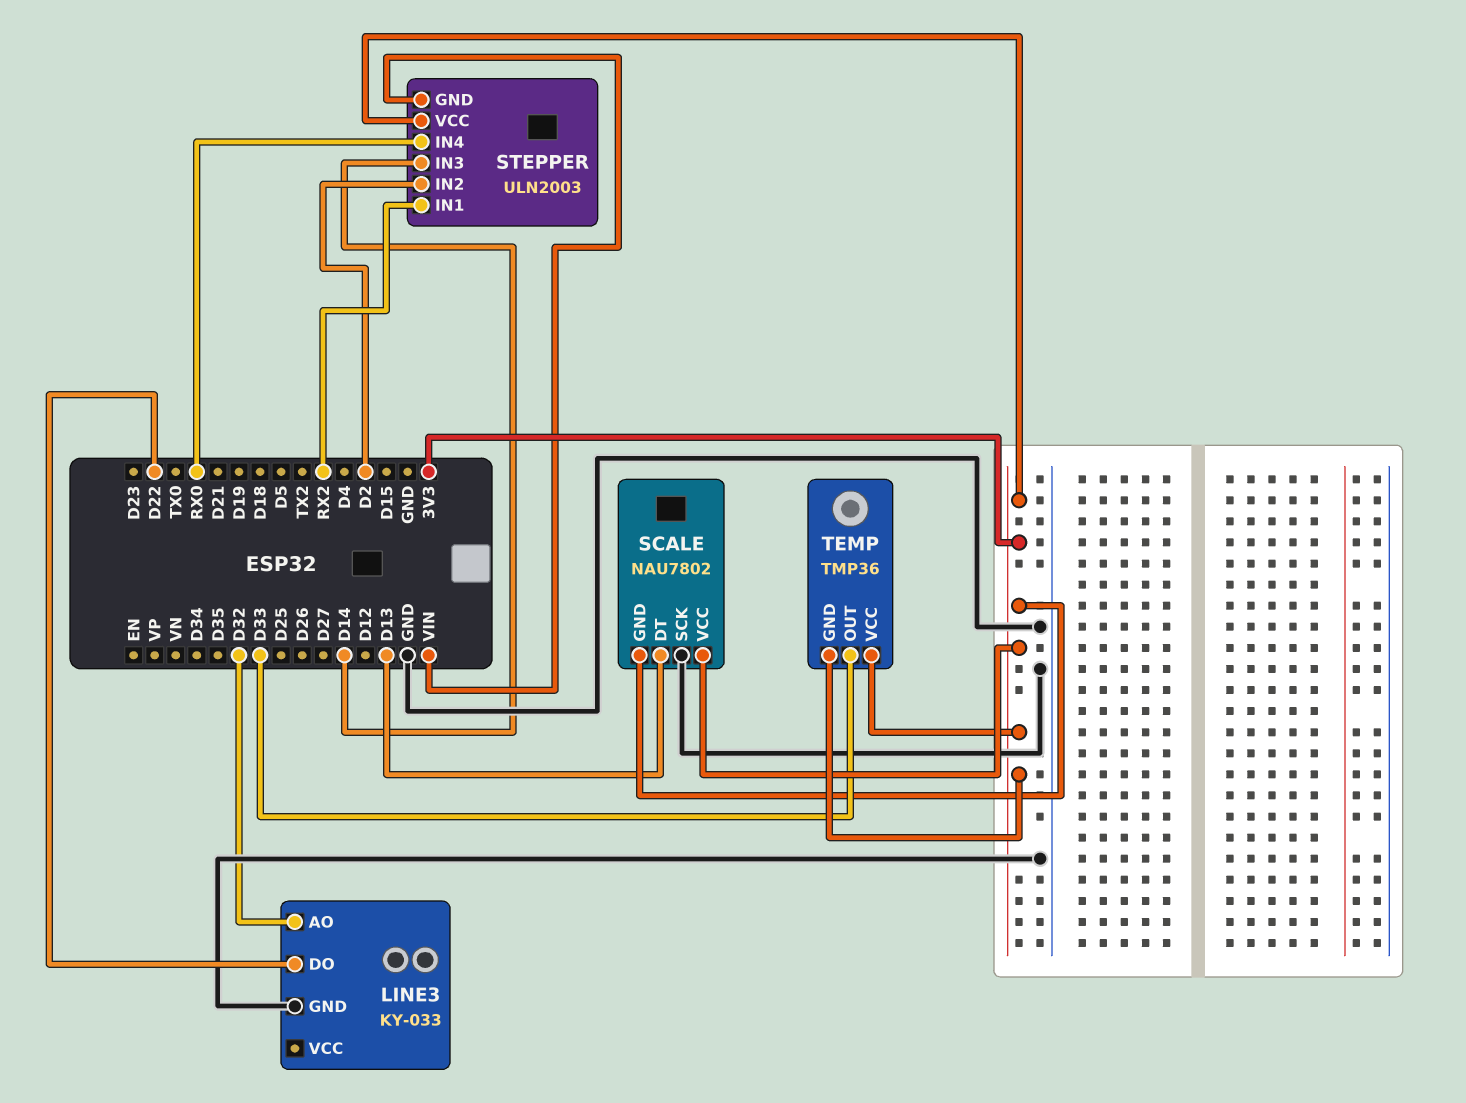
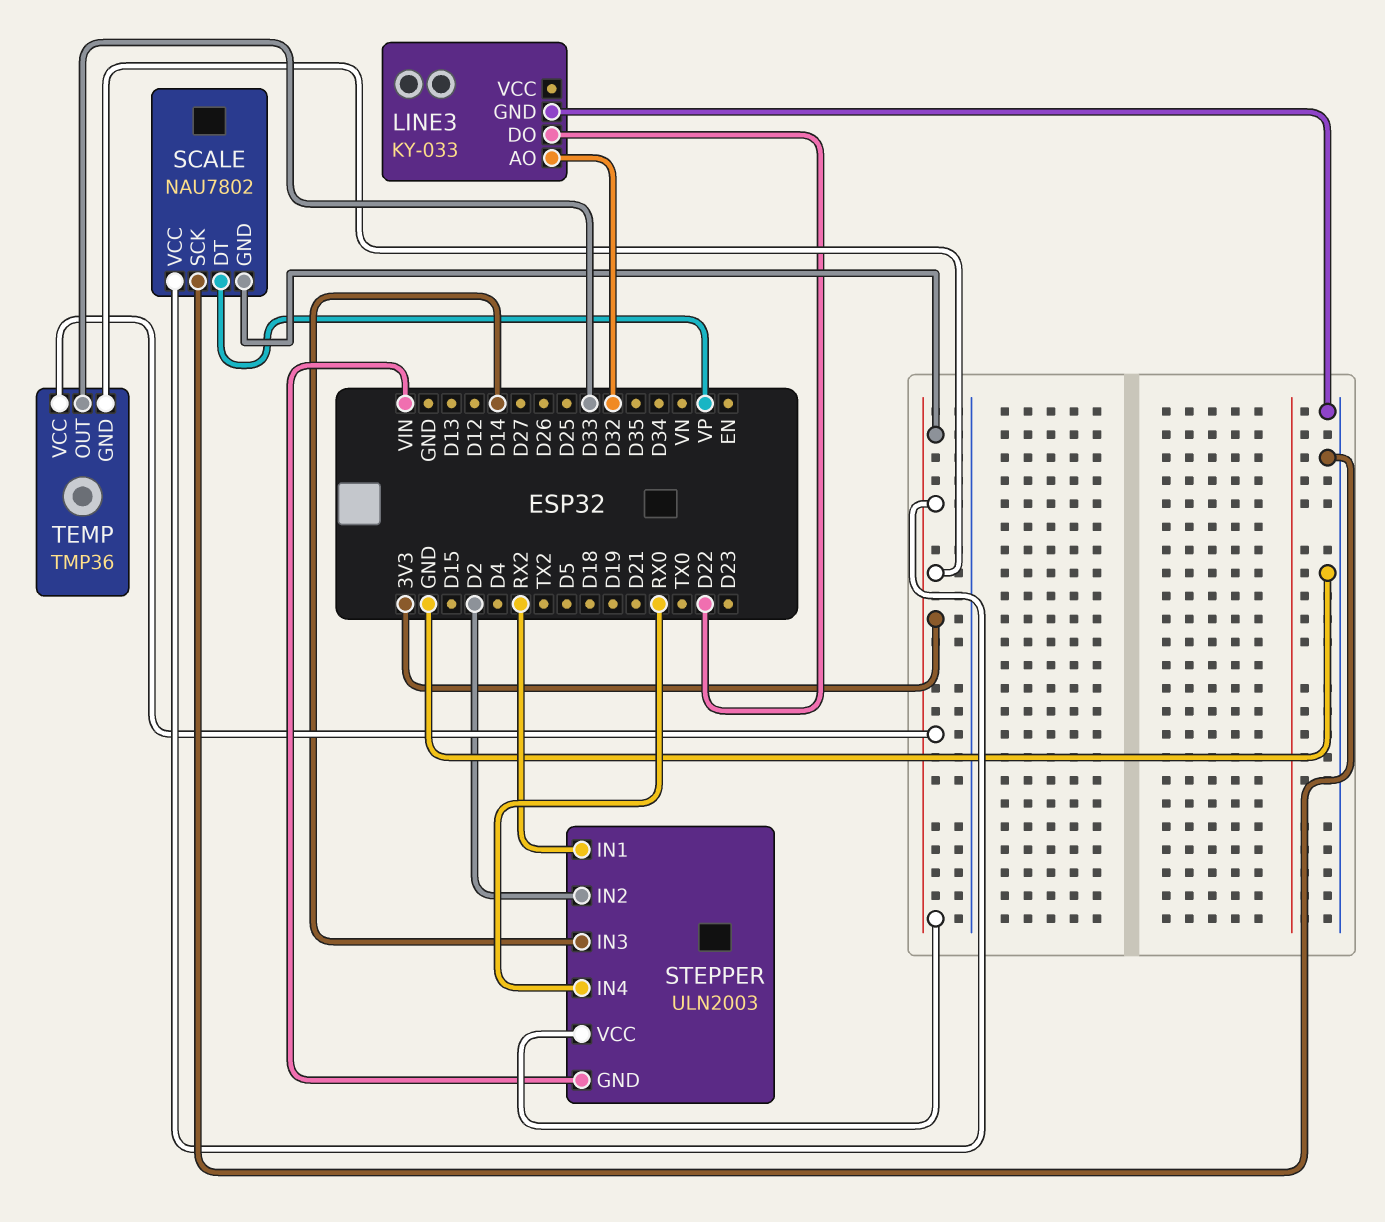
SCALE pin DT: D13 -> VP

